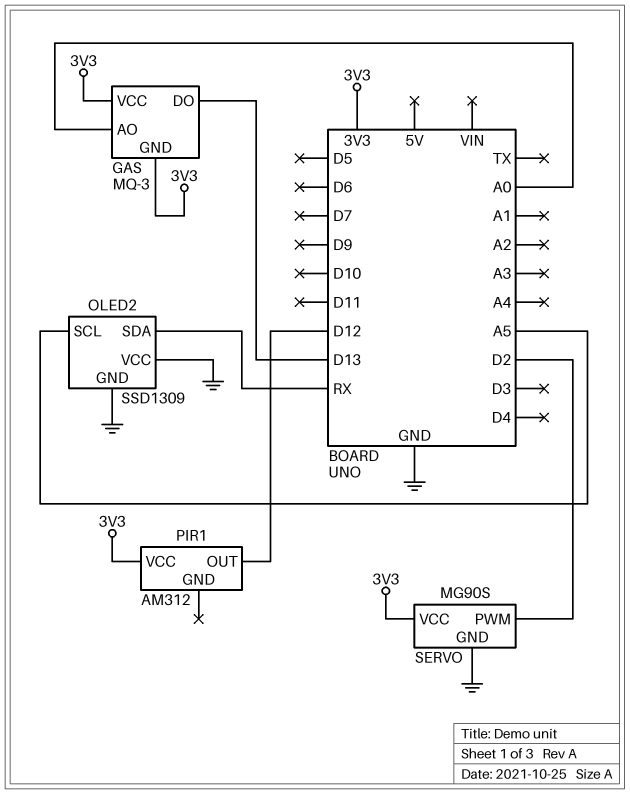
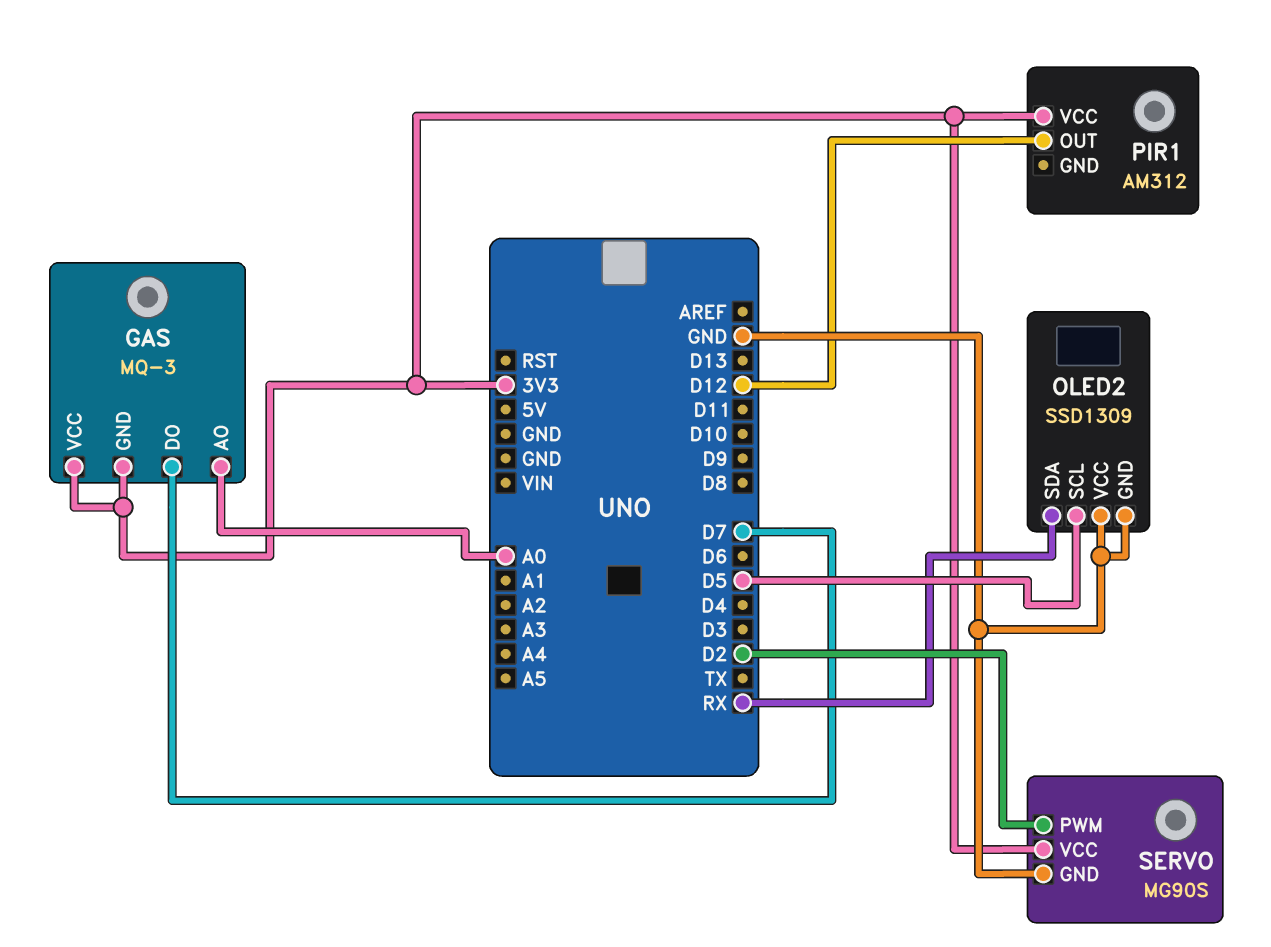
GAS pin DO: D13 -> D7
OLED2 pin SCL: A5 -> D5

